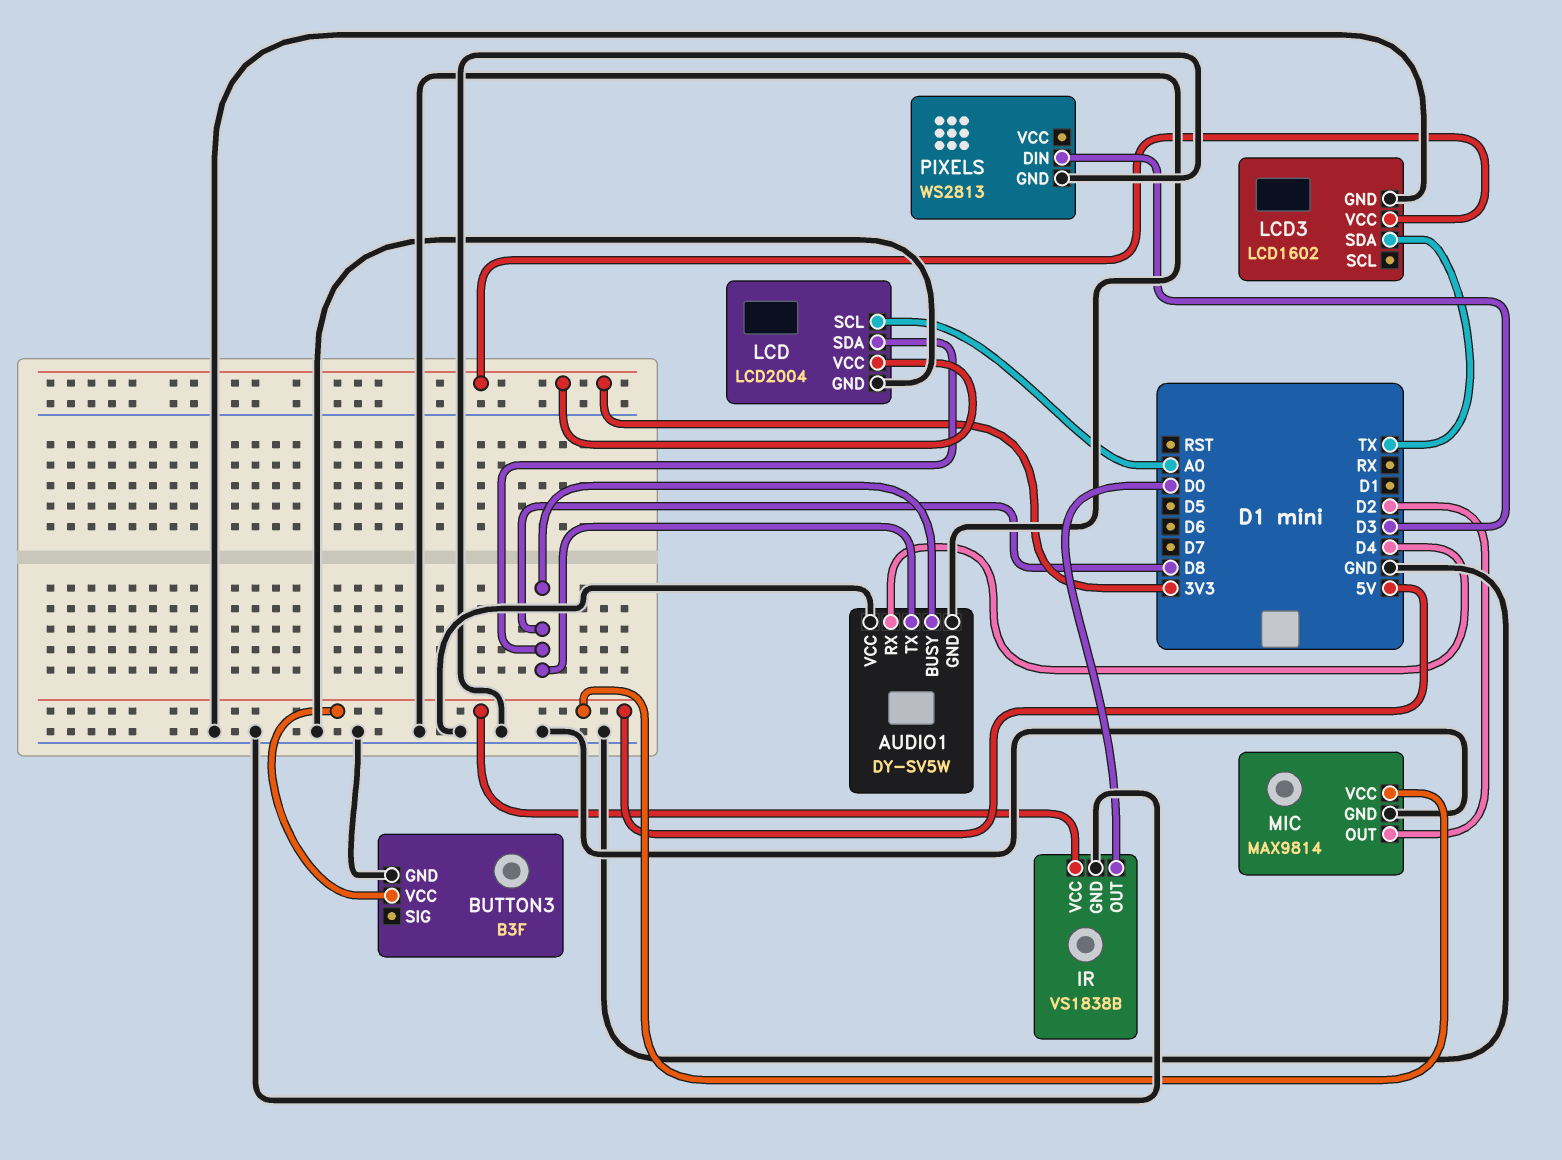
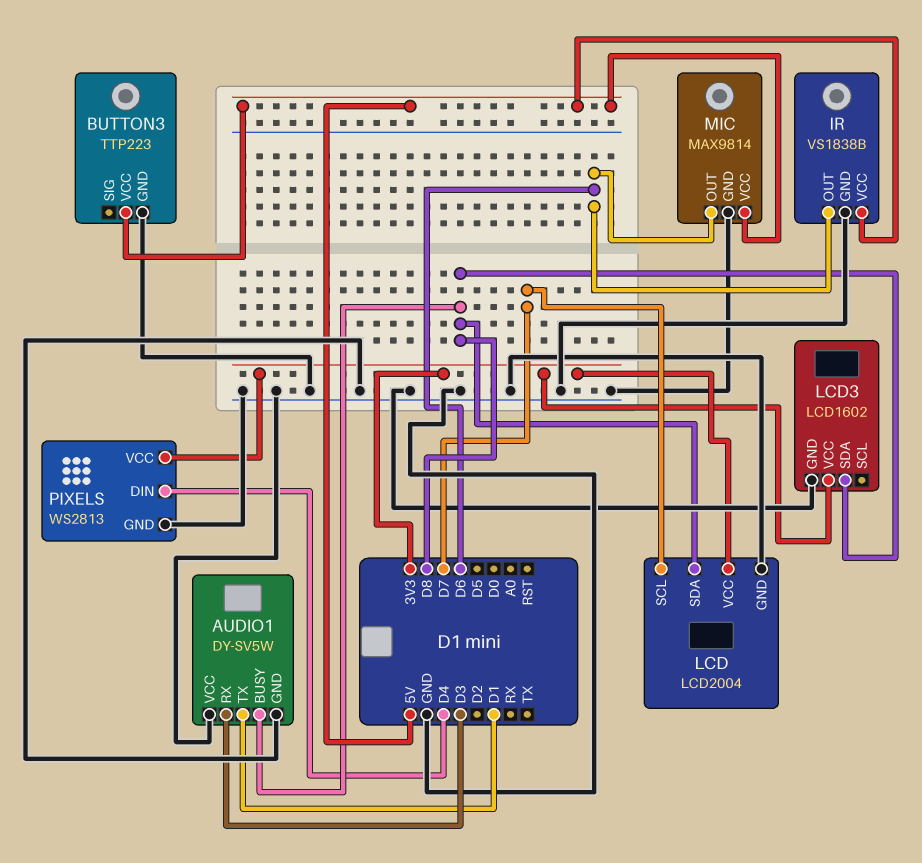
AUDIO1 pin RX: D4 -> D3
AUDIO1 pin TX: D8 -> D1
BUTTON3: B3F -> TTP223
IR pin OUT: D0 -> D6
LCD pin SCL: A0 -> D7
LCD3 pin SDA: TX -> D8
MIC pin OUT: D2 -> D6
PIXELS pin DIN: D3 -> D4
PIXELS pin VCC: none -> 3V3

